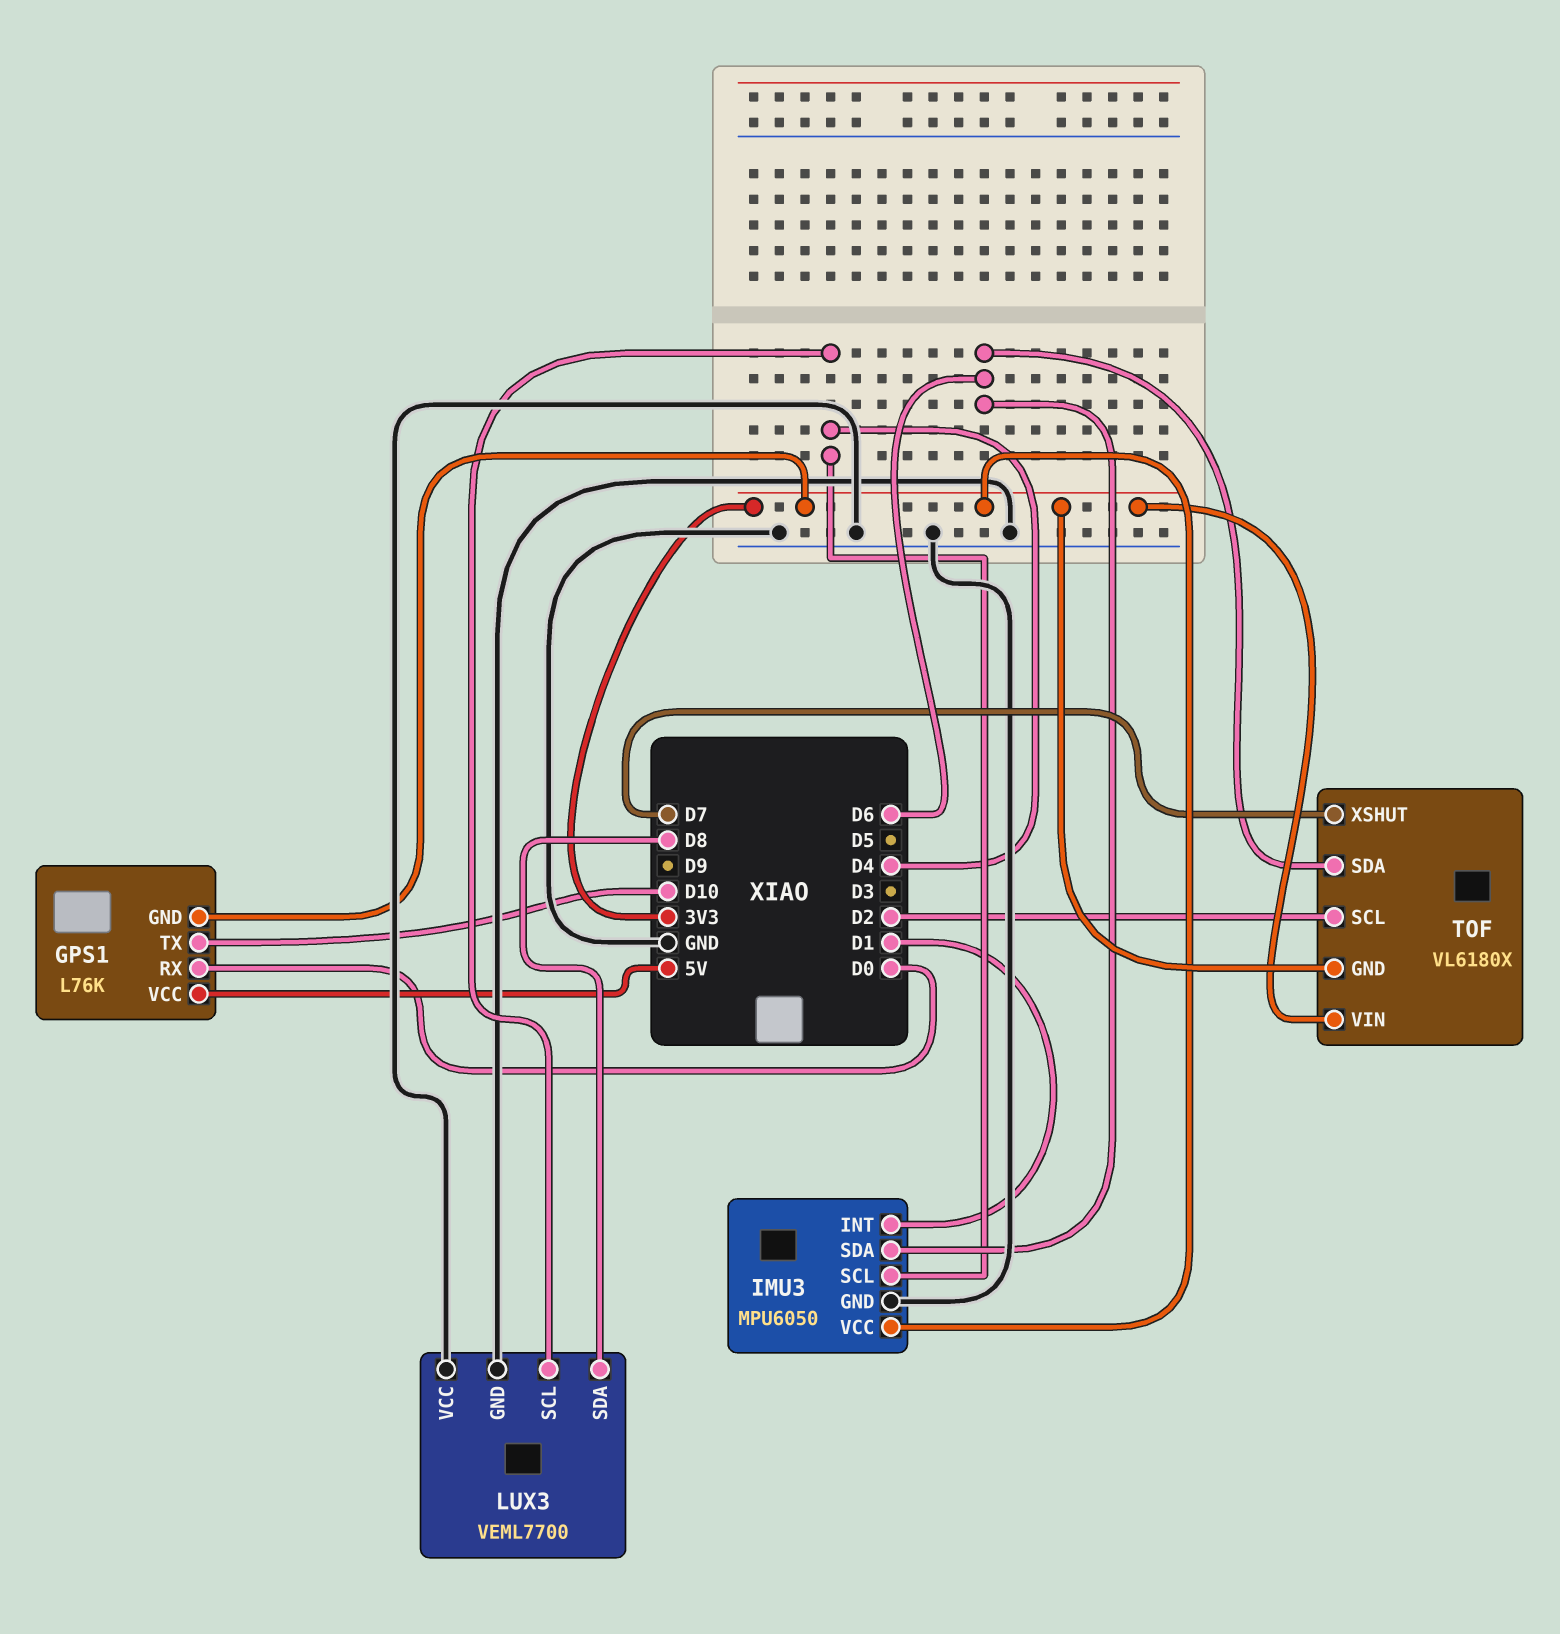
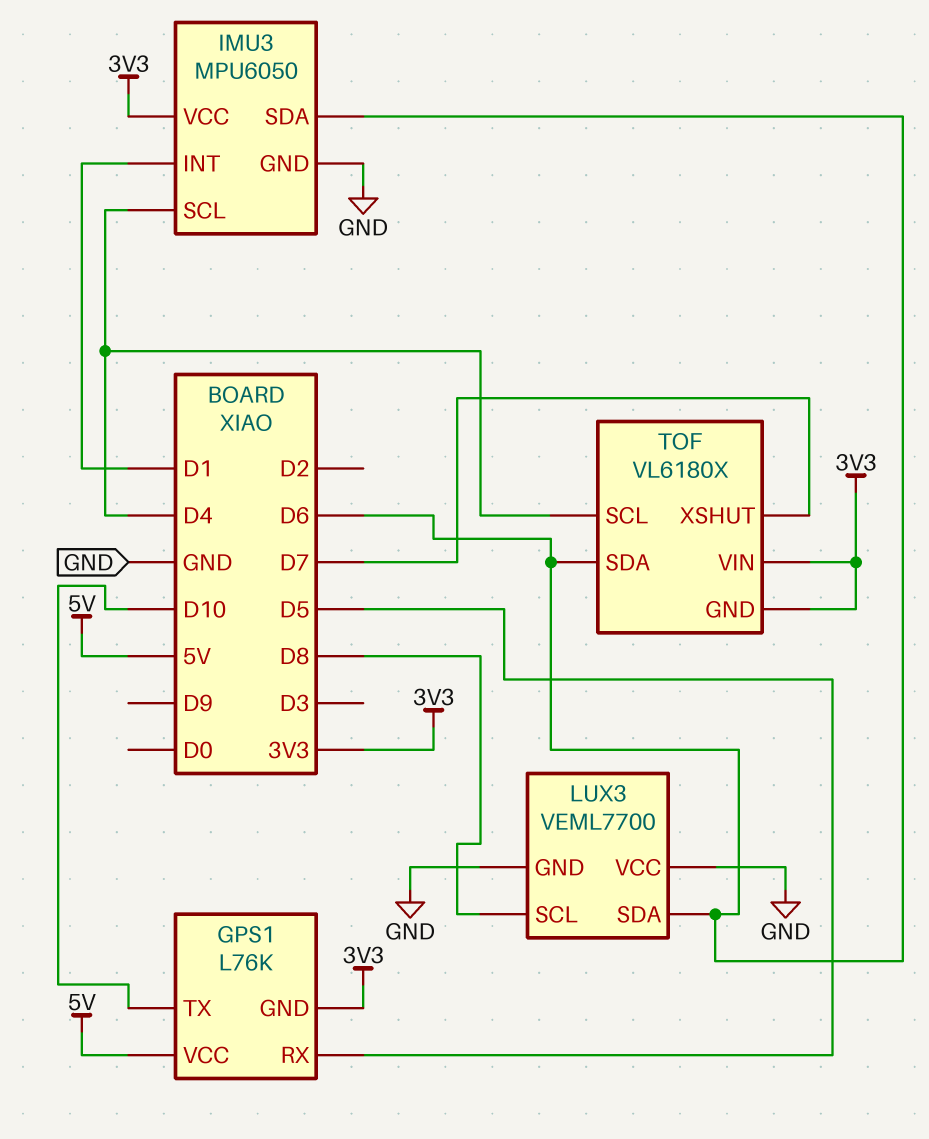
GPS1 pin RX: D0 -> D5
LUX3 pin SCL: D4 -> D8
LUX3 pin SDA: D8 -> D6
TOF pin SCL: D2 -> D4

